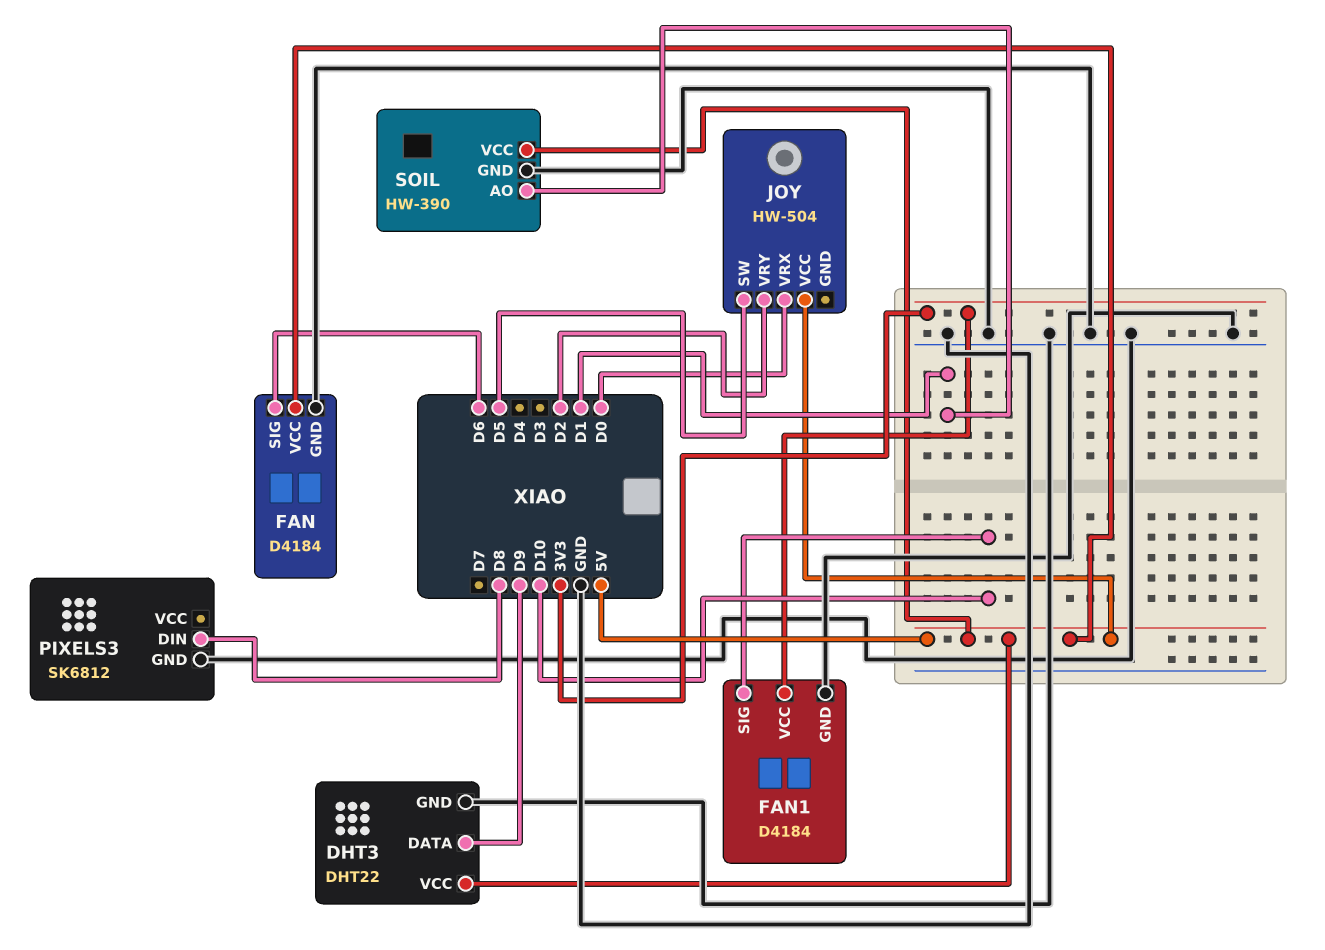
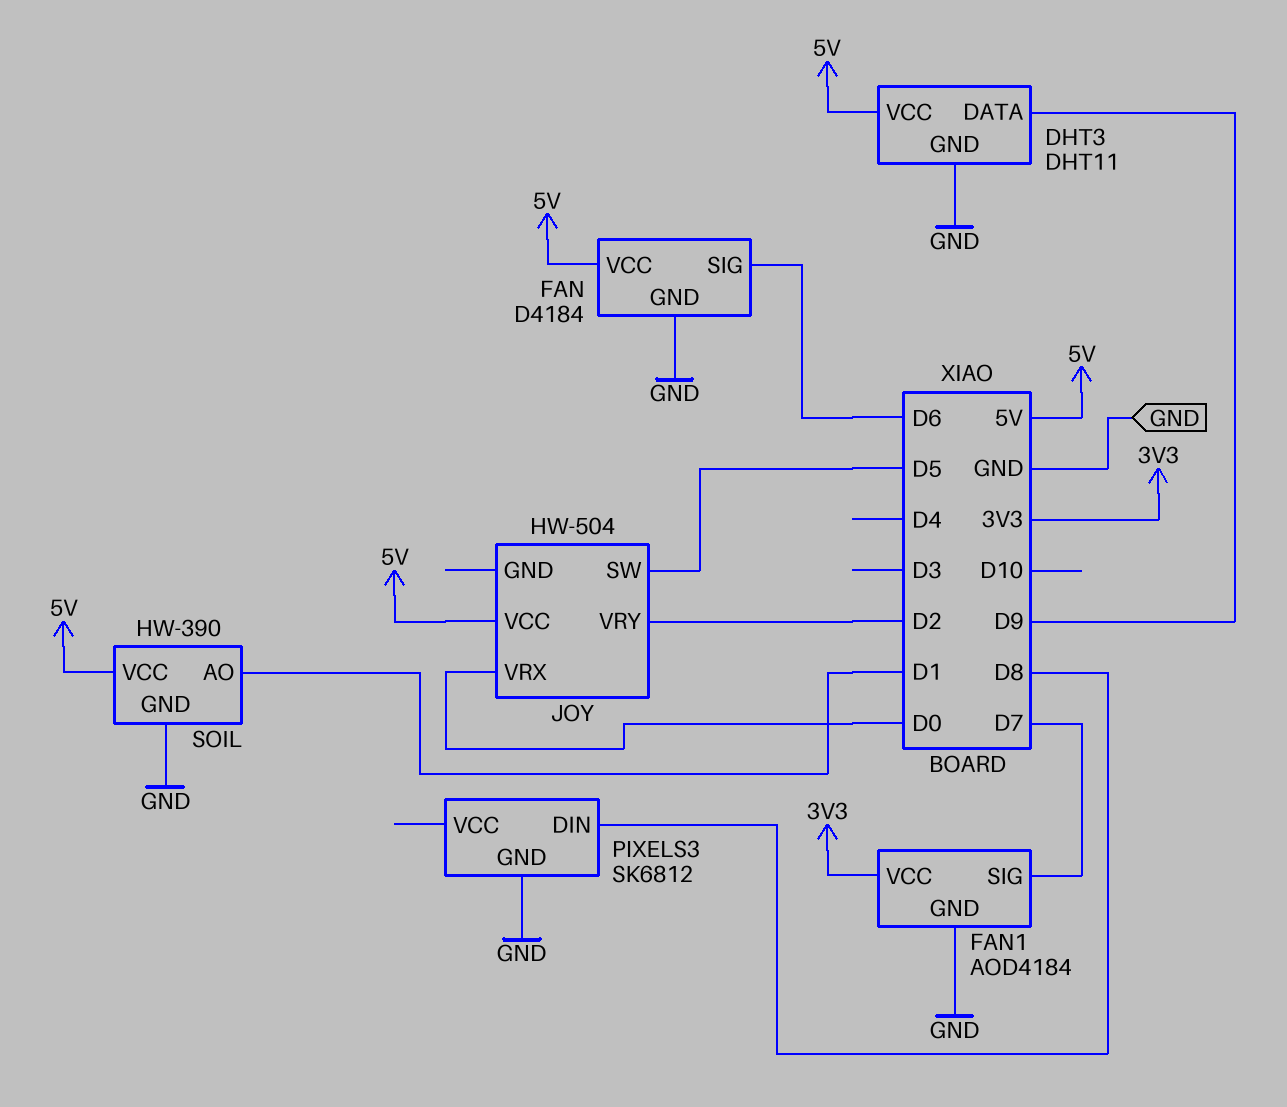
DHT3: DHT22 -> DHT11
FAN1: D4184 -> AOD4184
FAN1 pin SIG: D10 -> D7

